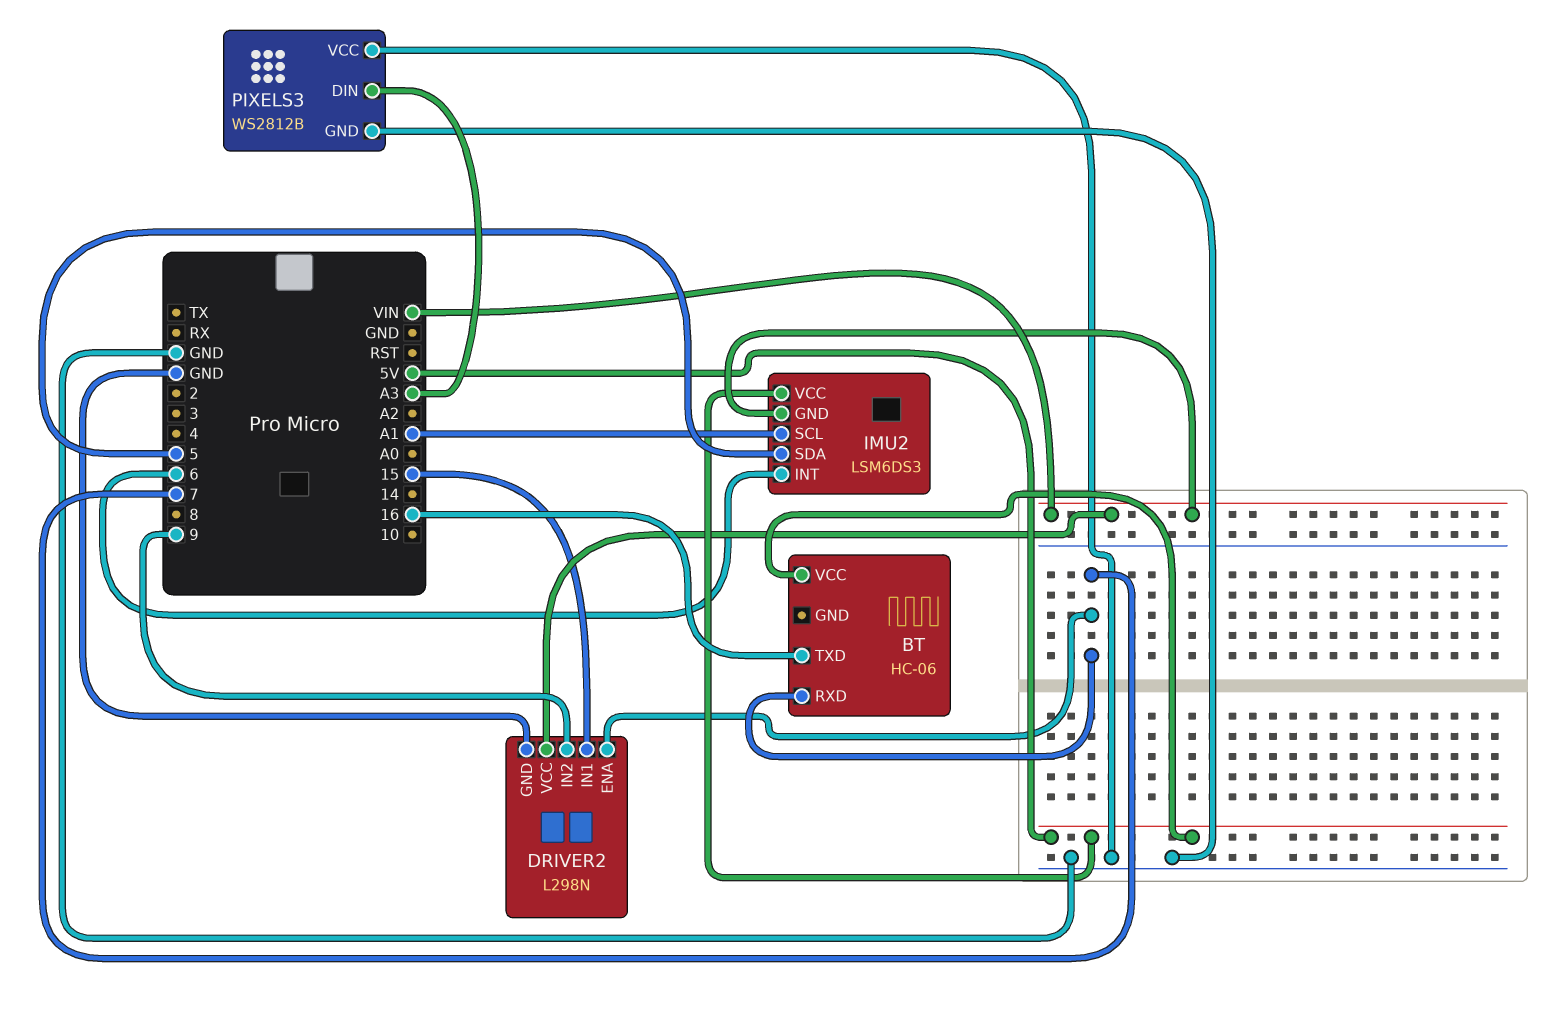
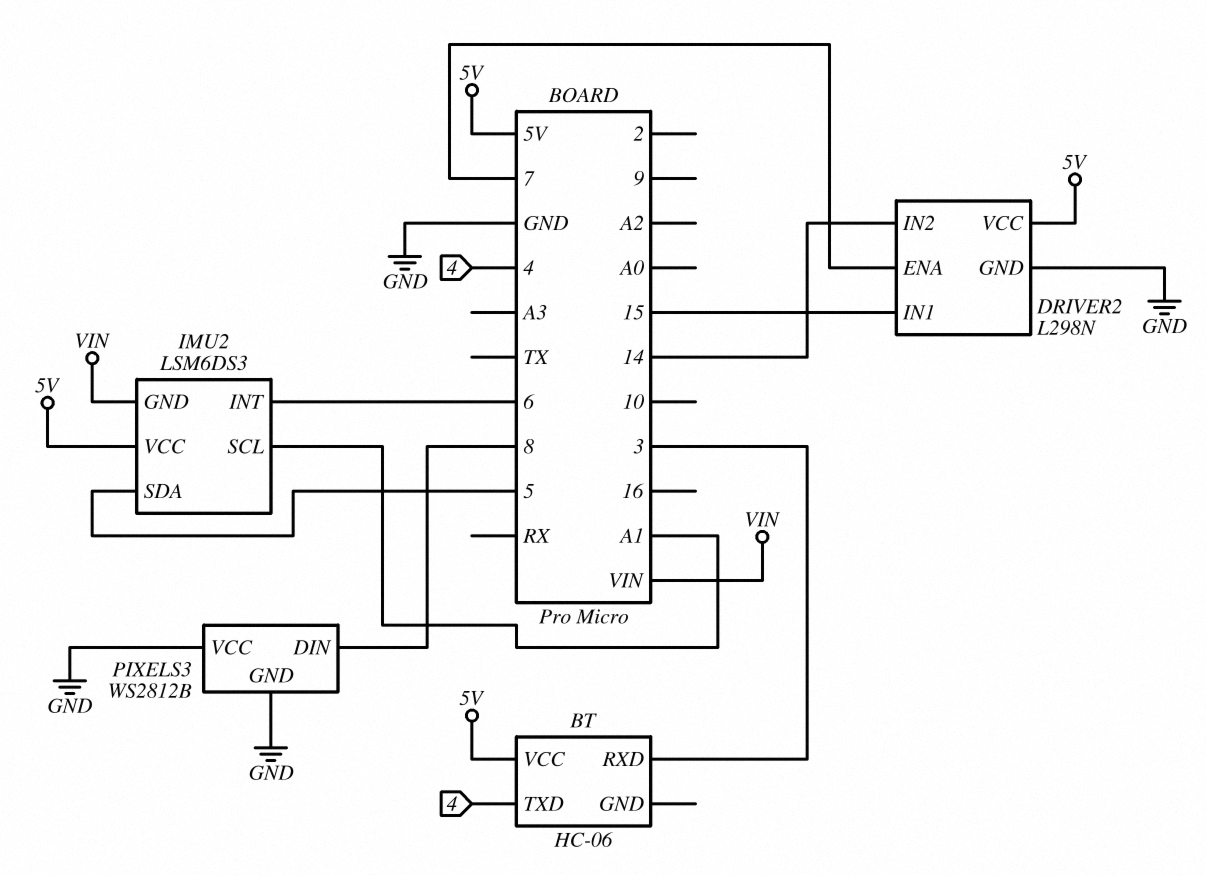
BT pin RXD: 7 -> 3
BT pin TXD: 16 -> 4
DRIVER2 pin IN2: 9 -> 14
DRIVER2 pin VCC: VIN -> 5V
PIXELS3 pin DIN: A3 -> 8

